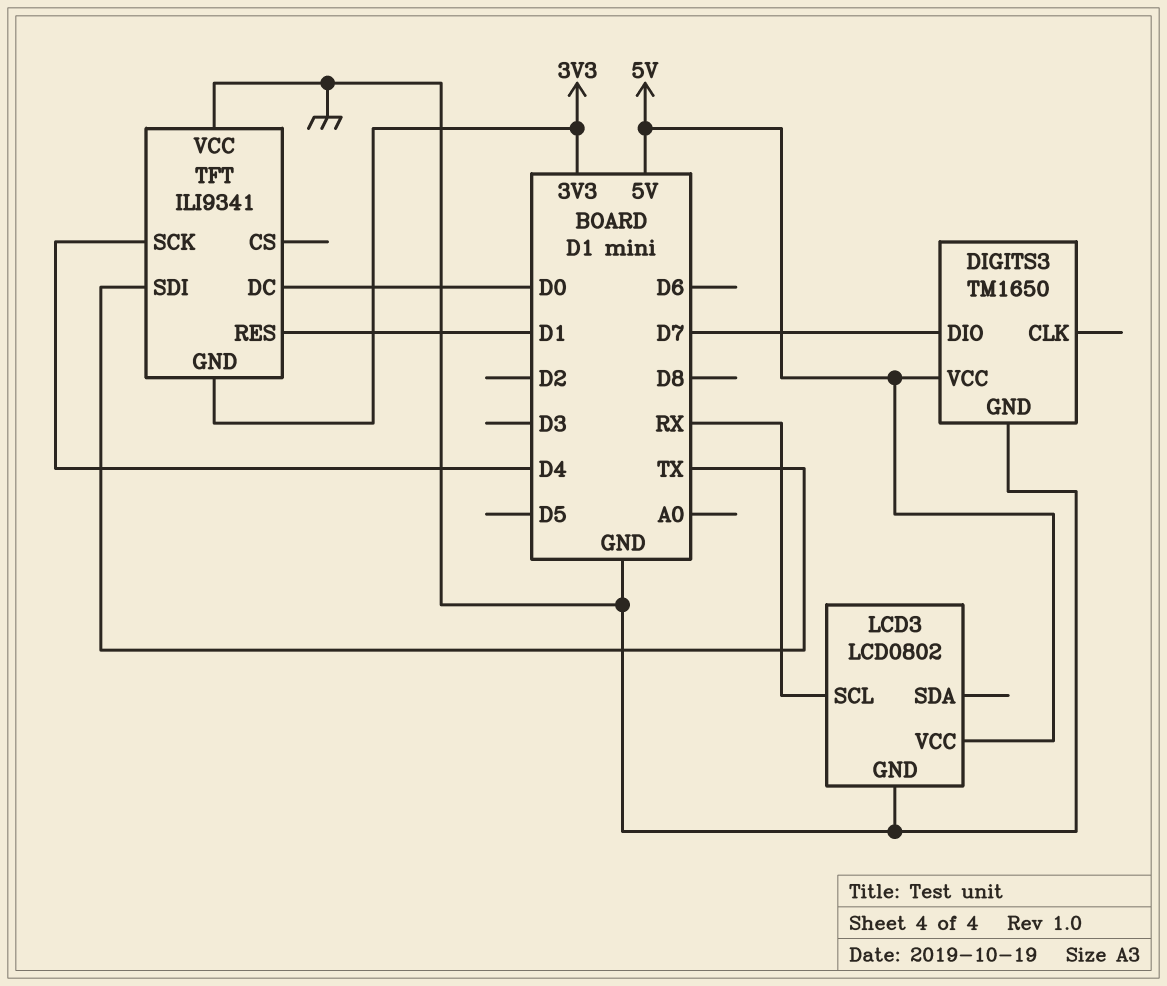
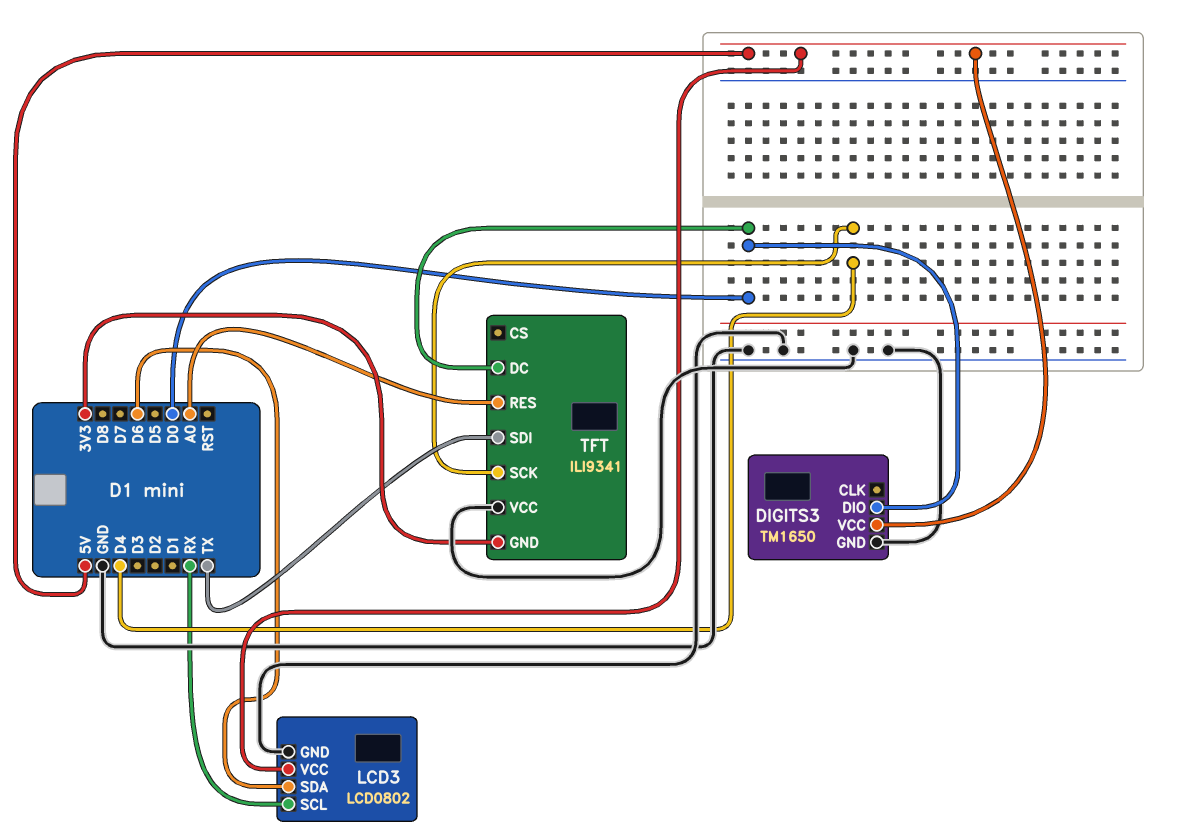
DIGITS3 pin DIO: D7 -> D0
LCD3 pin SDA: none -> D6
TFT pin RES: D1 -> A0

